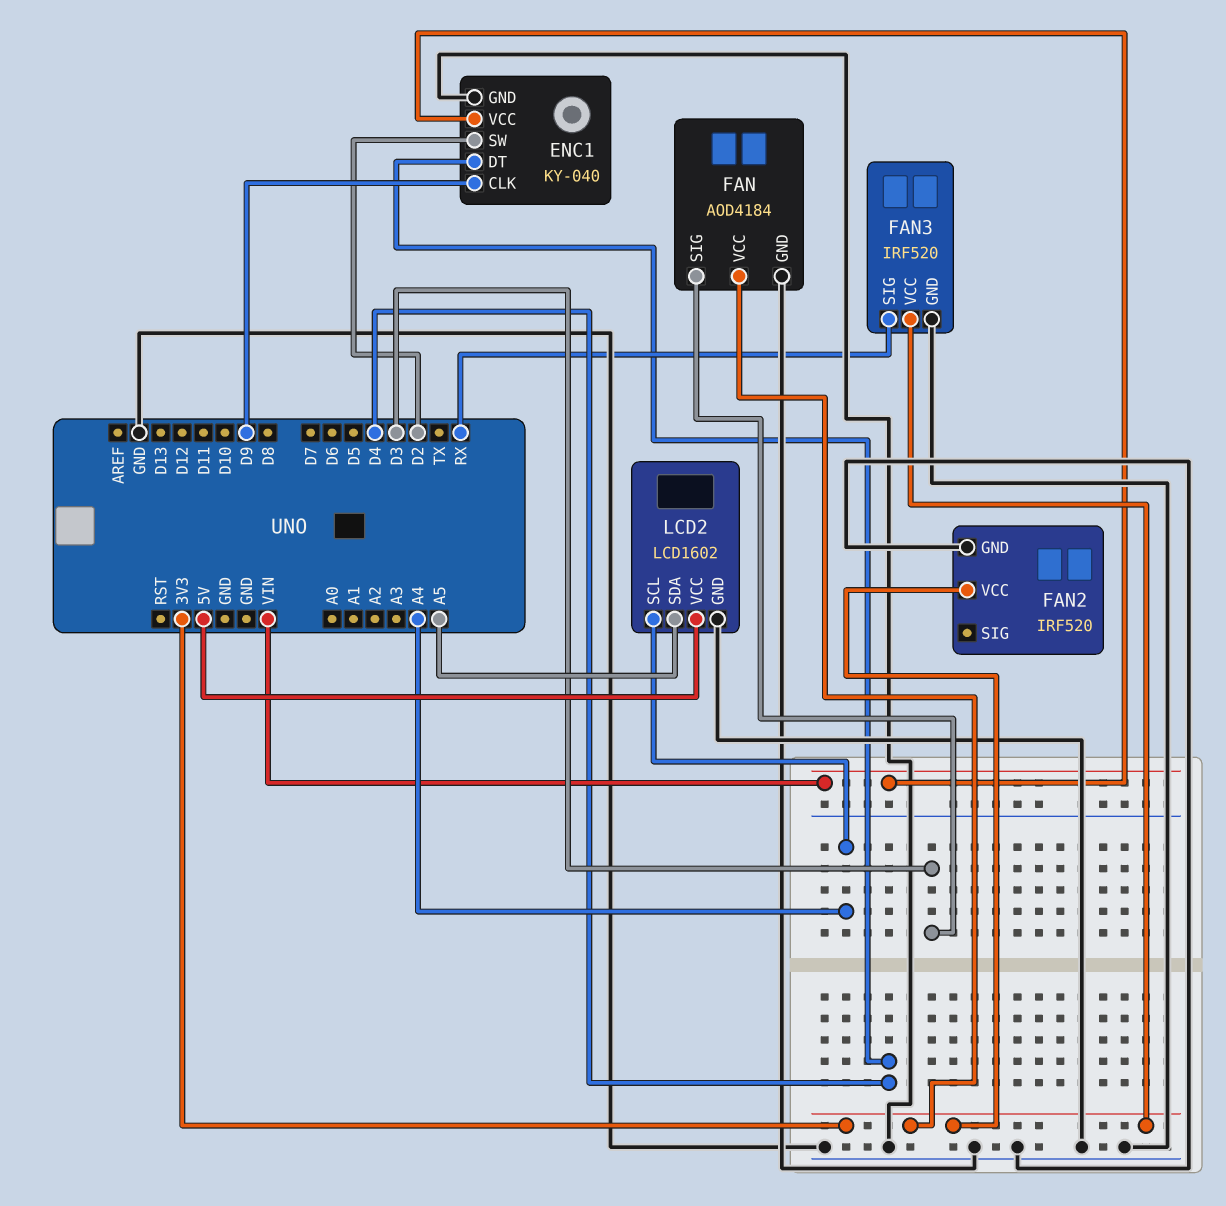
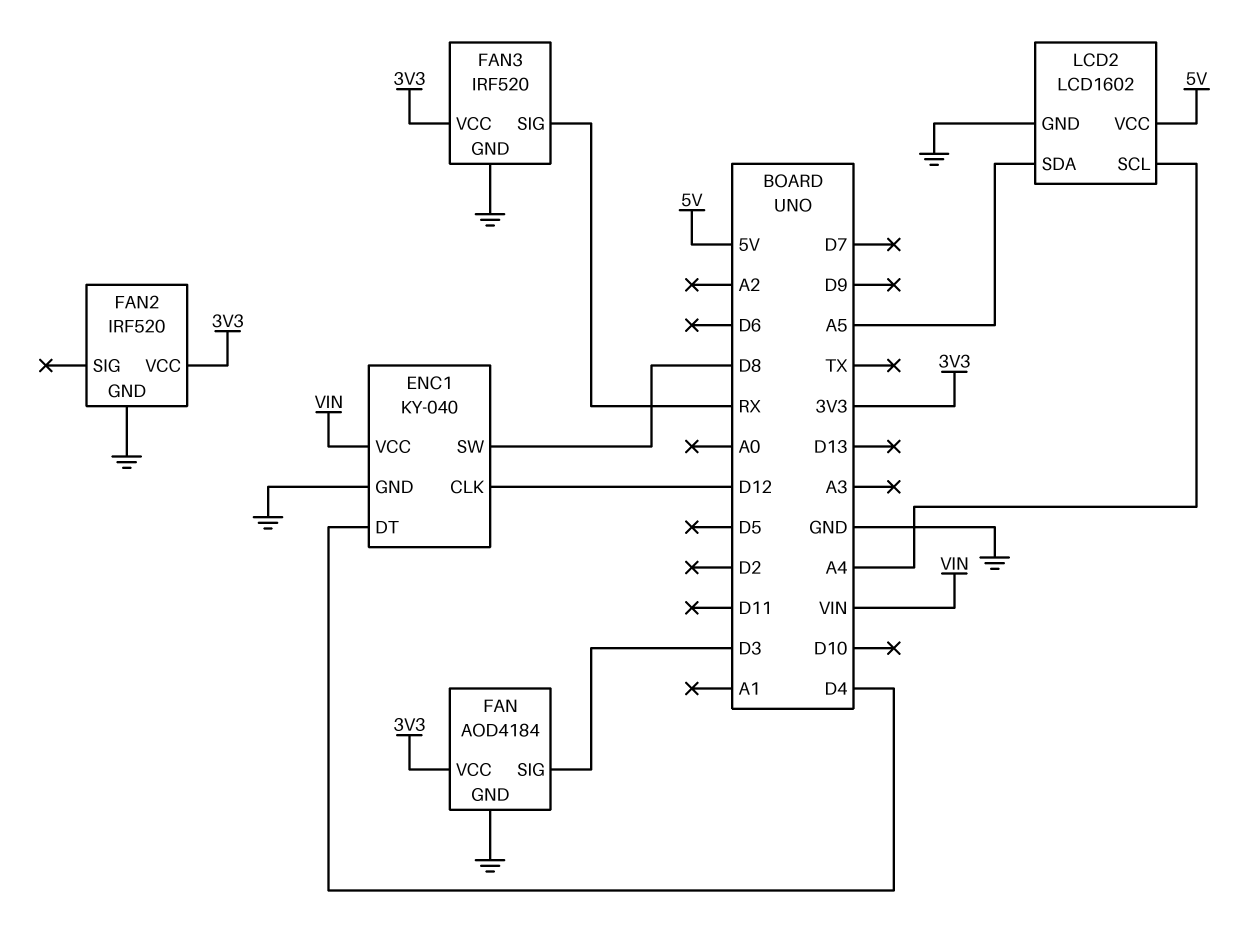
ENC1 pin CLK: D9 -> D12
ENC1 pin SW: D2 -> D8

